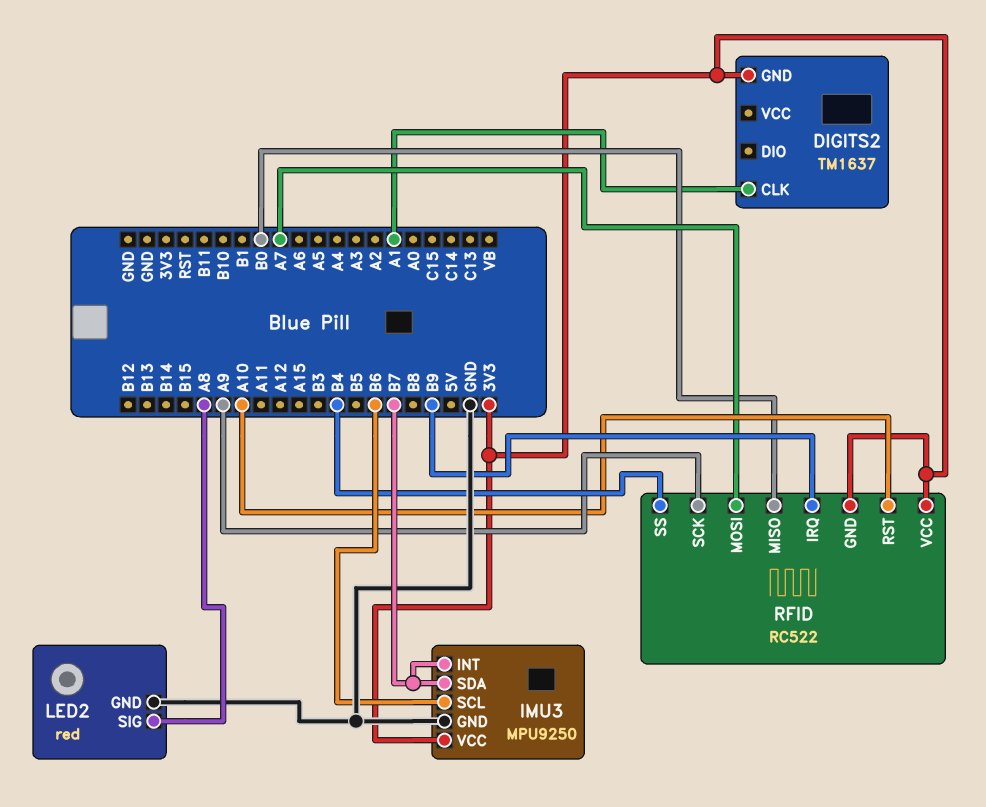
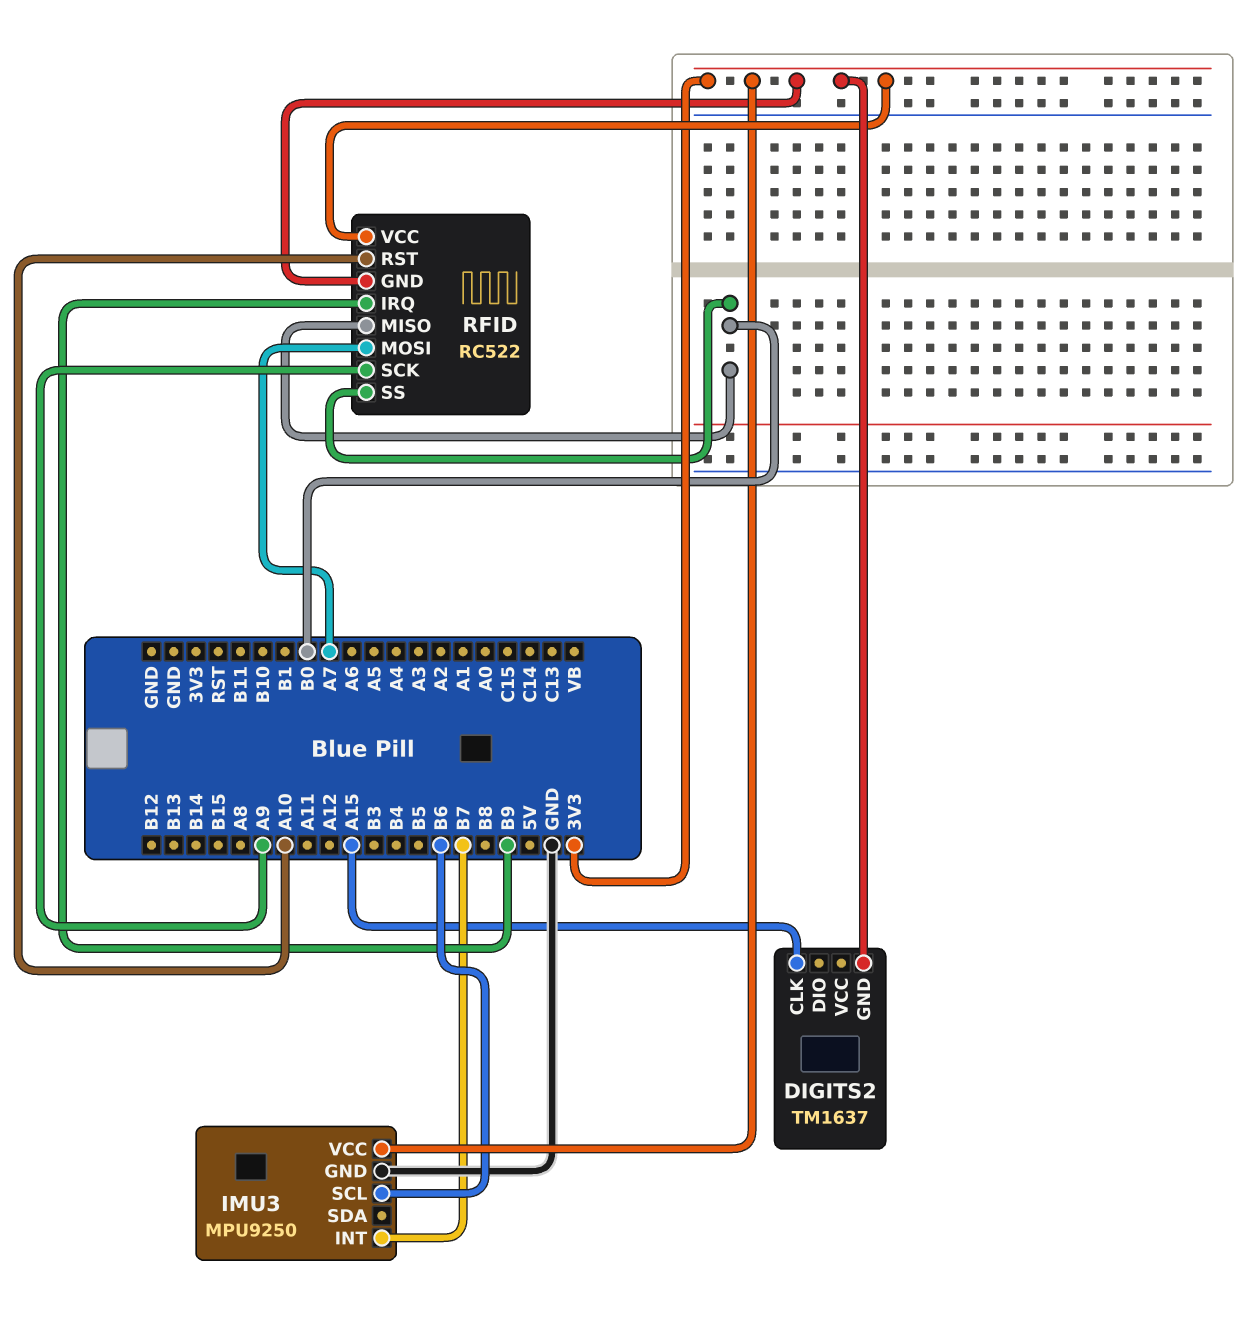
DIGITS2 pin CLK: A1 -> A15
IMU3 pin SDA: B7 -> none
LED2: red -> none
LED2 pin GND: GND -> none
LED2 pin SIG: A8 -> none
RFID pin SS: B4 -> B0

